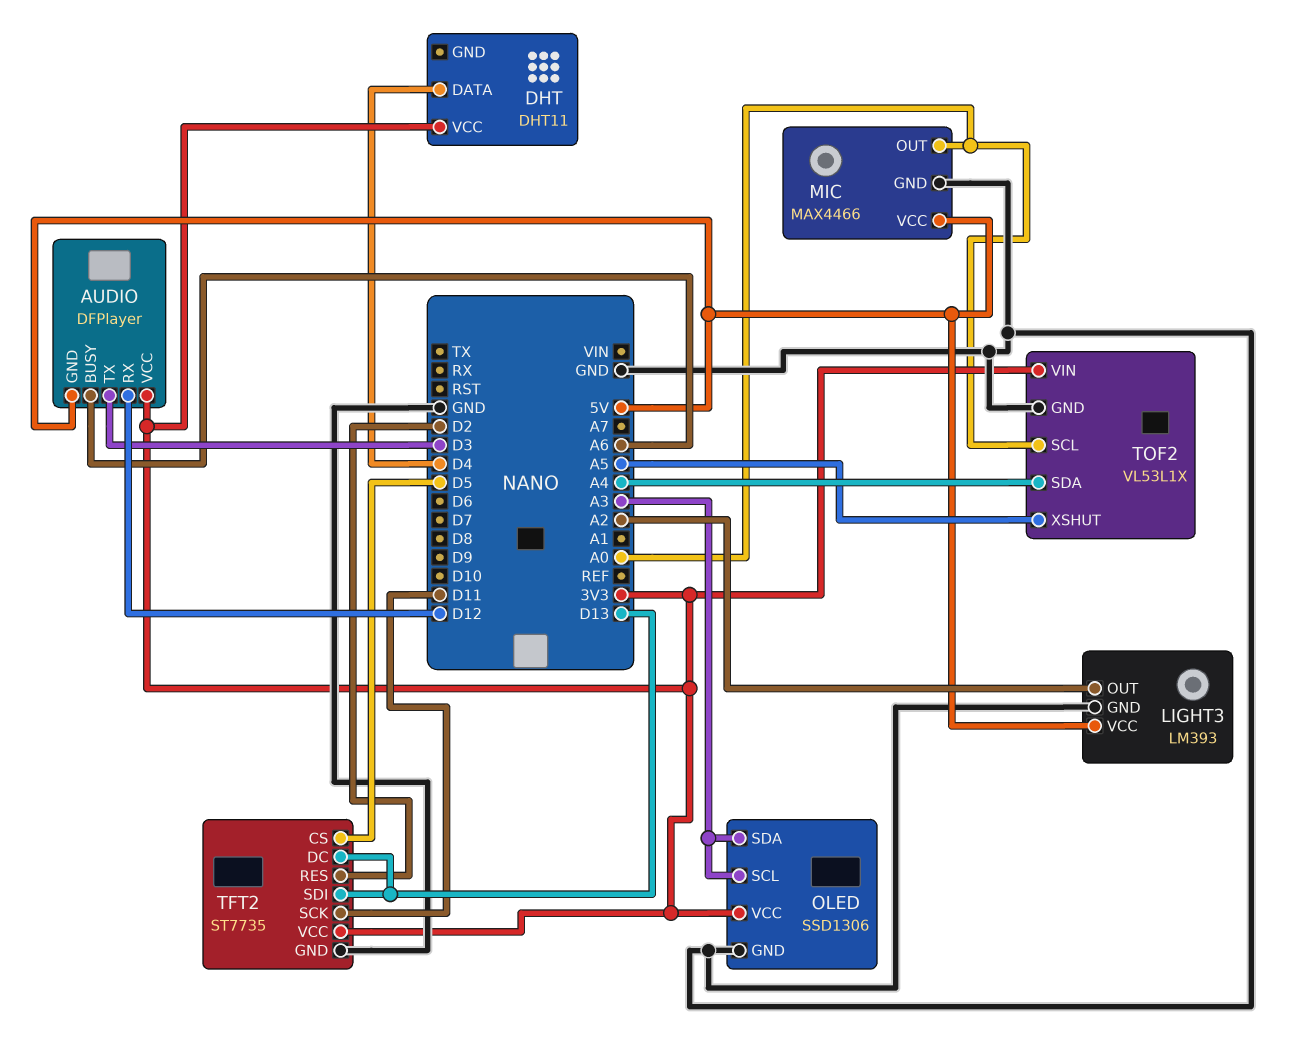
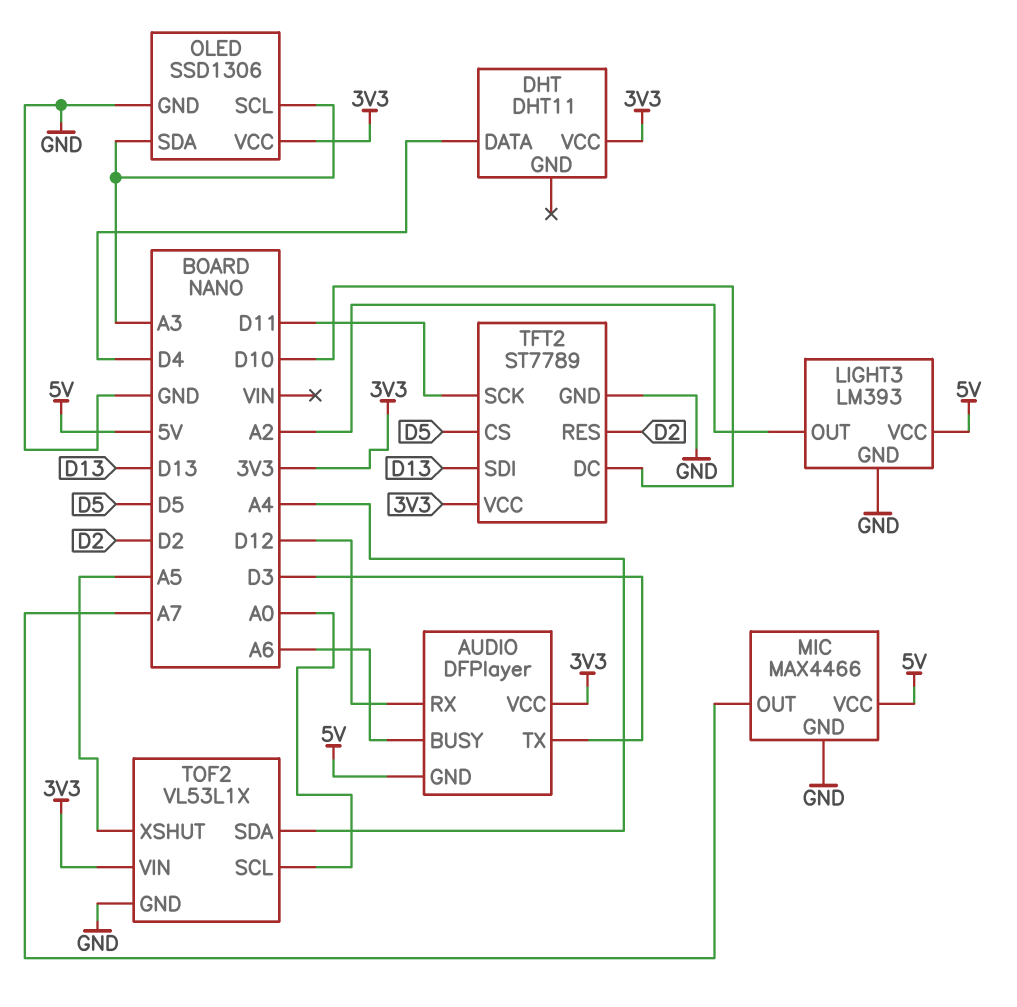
MIC pin OUT: A0 -> A7
TFT2: ST7735 -> ST7789
TFT2 pin DC: D13 -> D10

